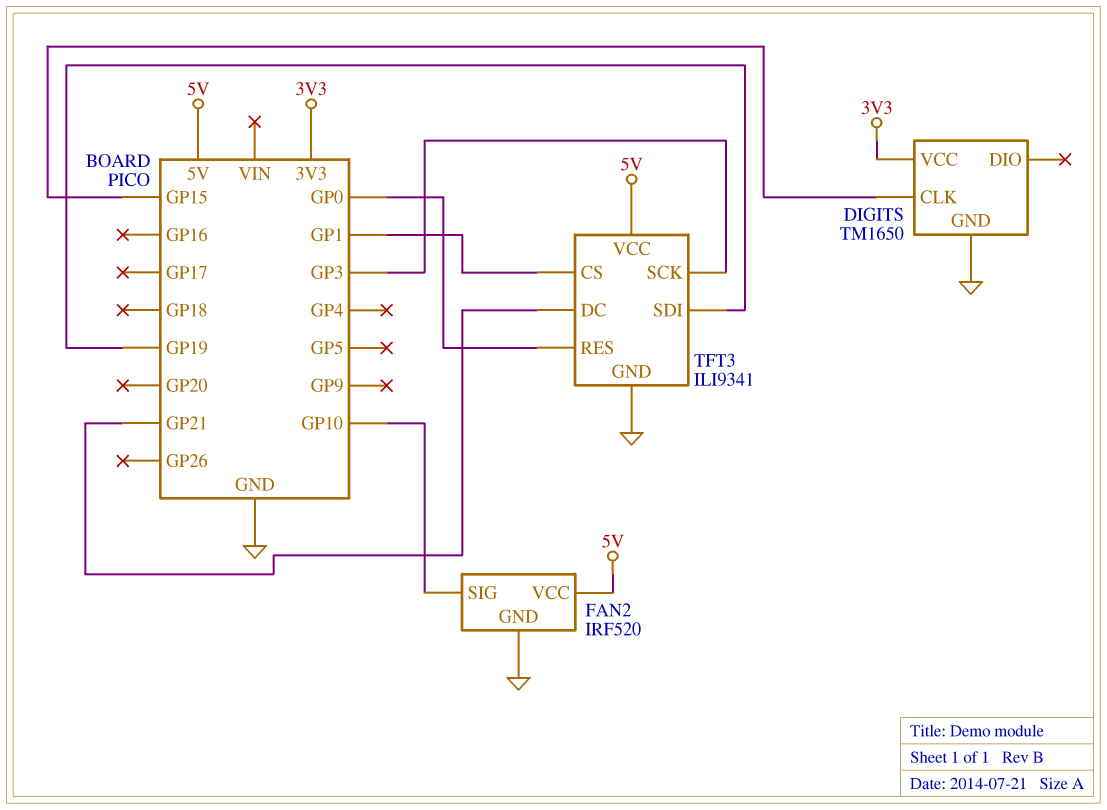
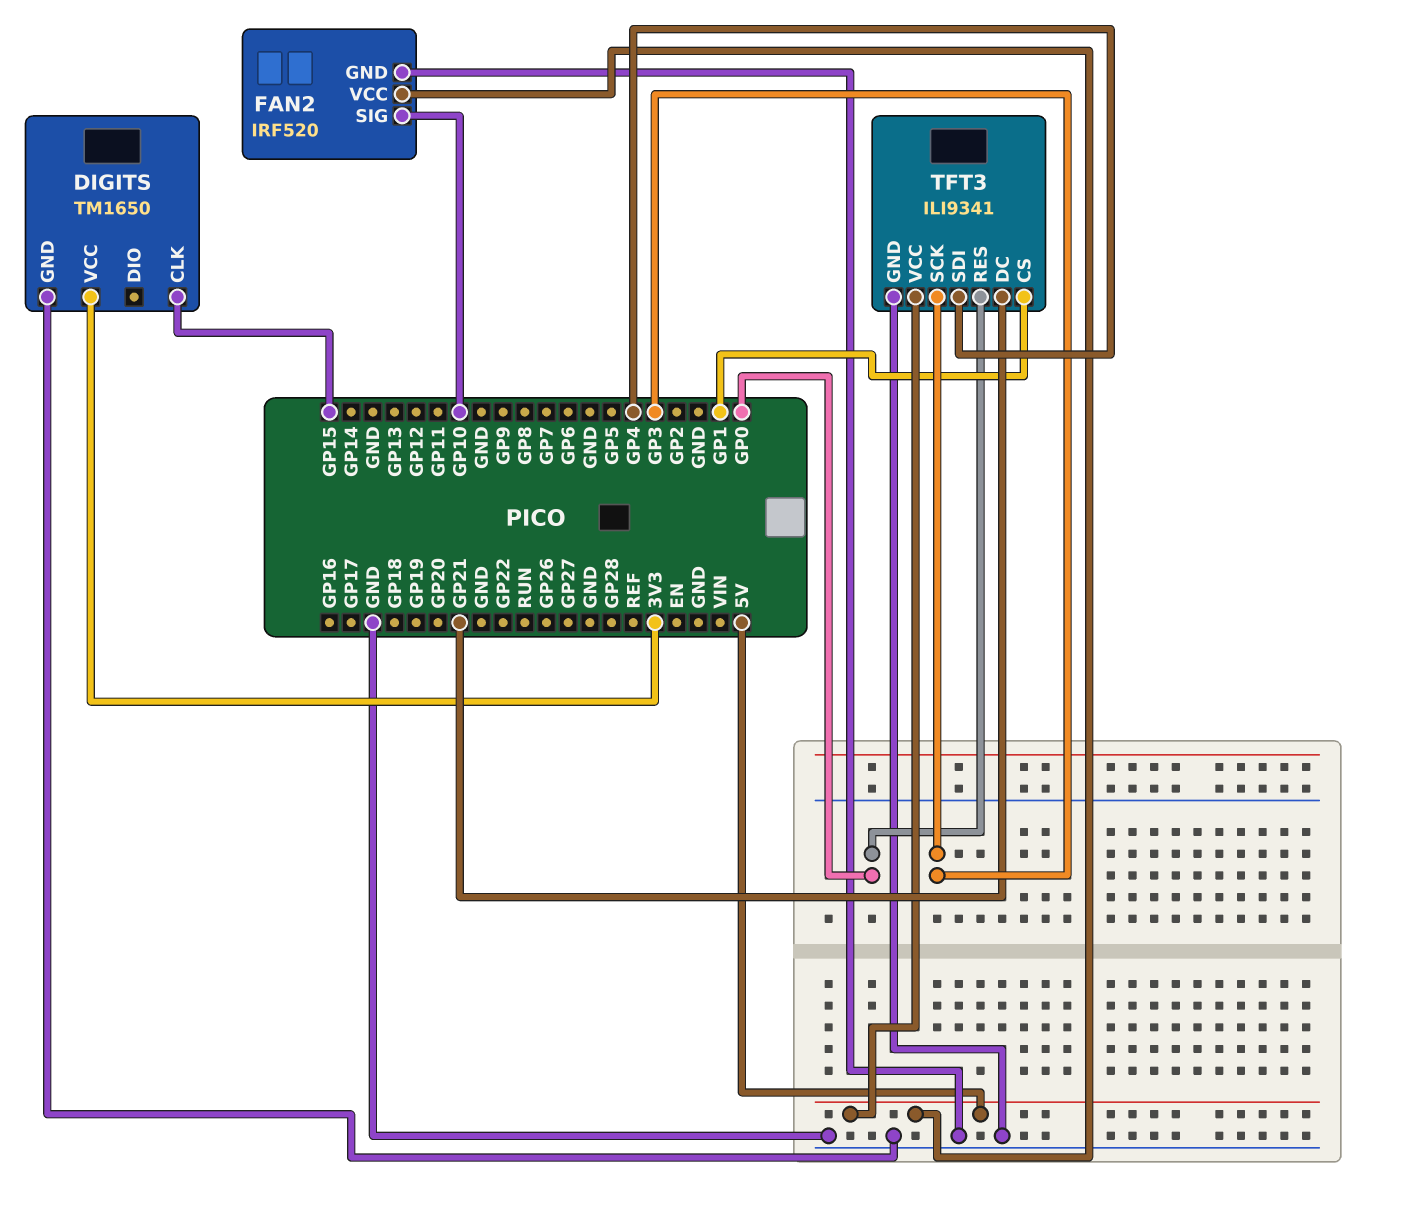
TFT3 pin SDI: GP19 -> GP4

